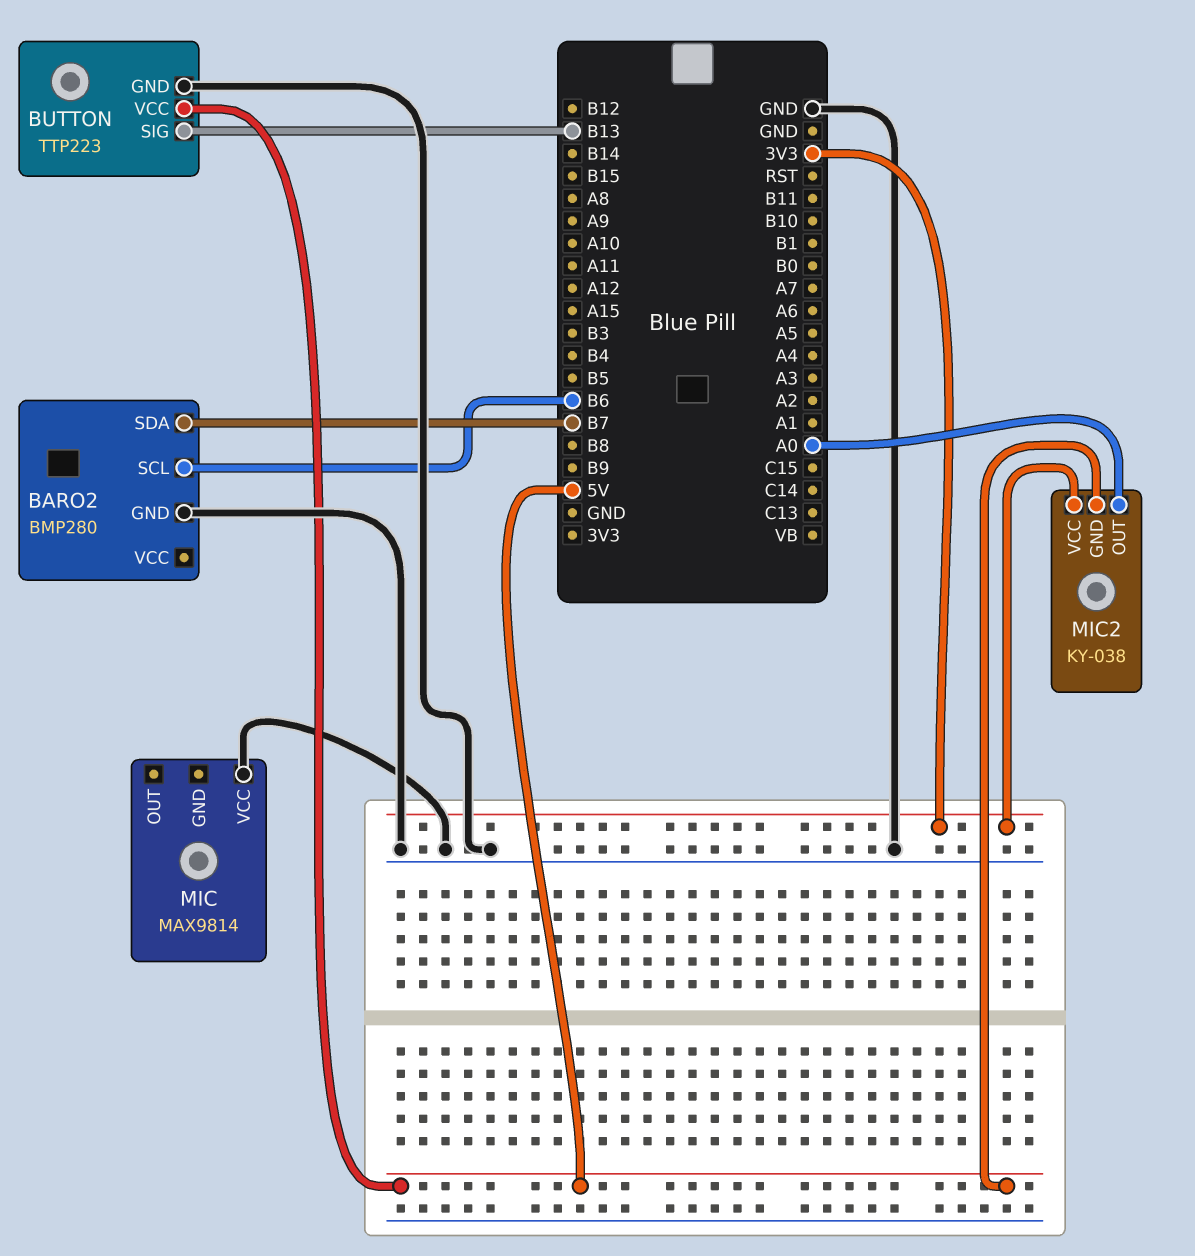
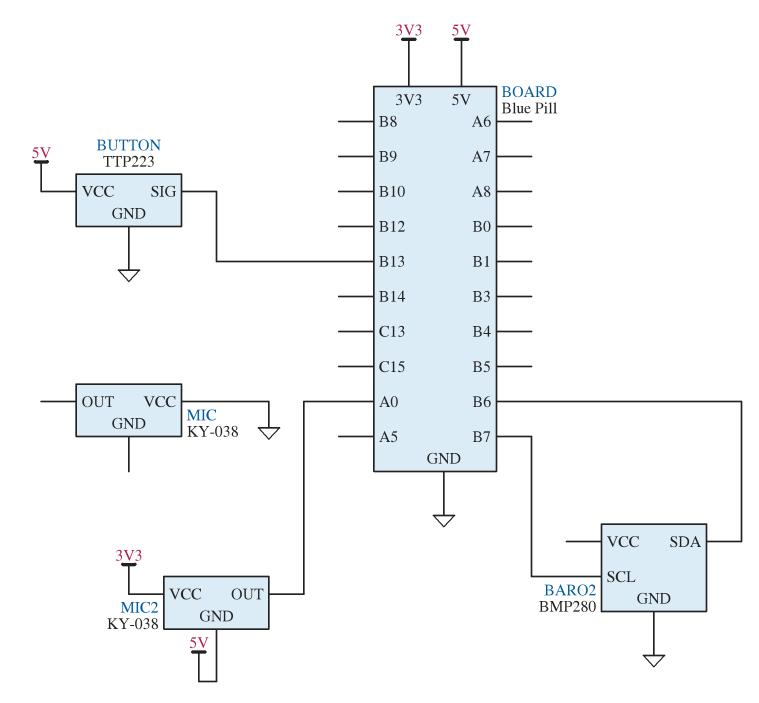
BARO2 pin SCL: B6 -> B7
BARO2 pin SDA: B7 -> B6
MIC: MAX9814 -> KY-038

